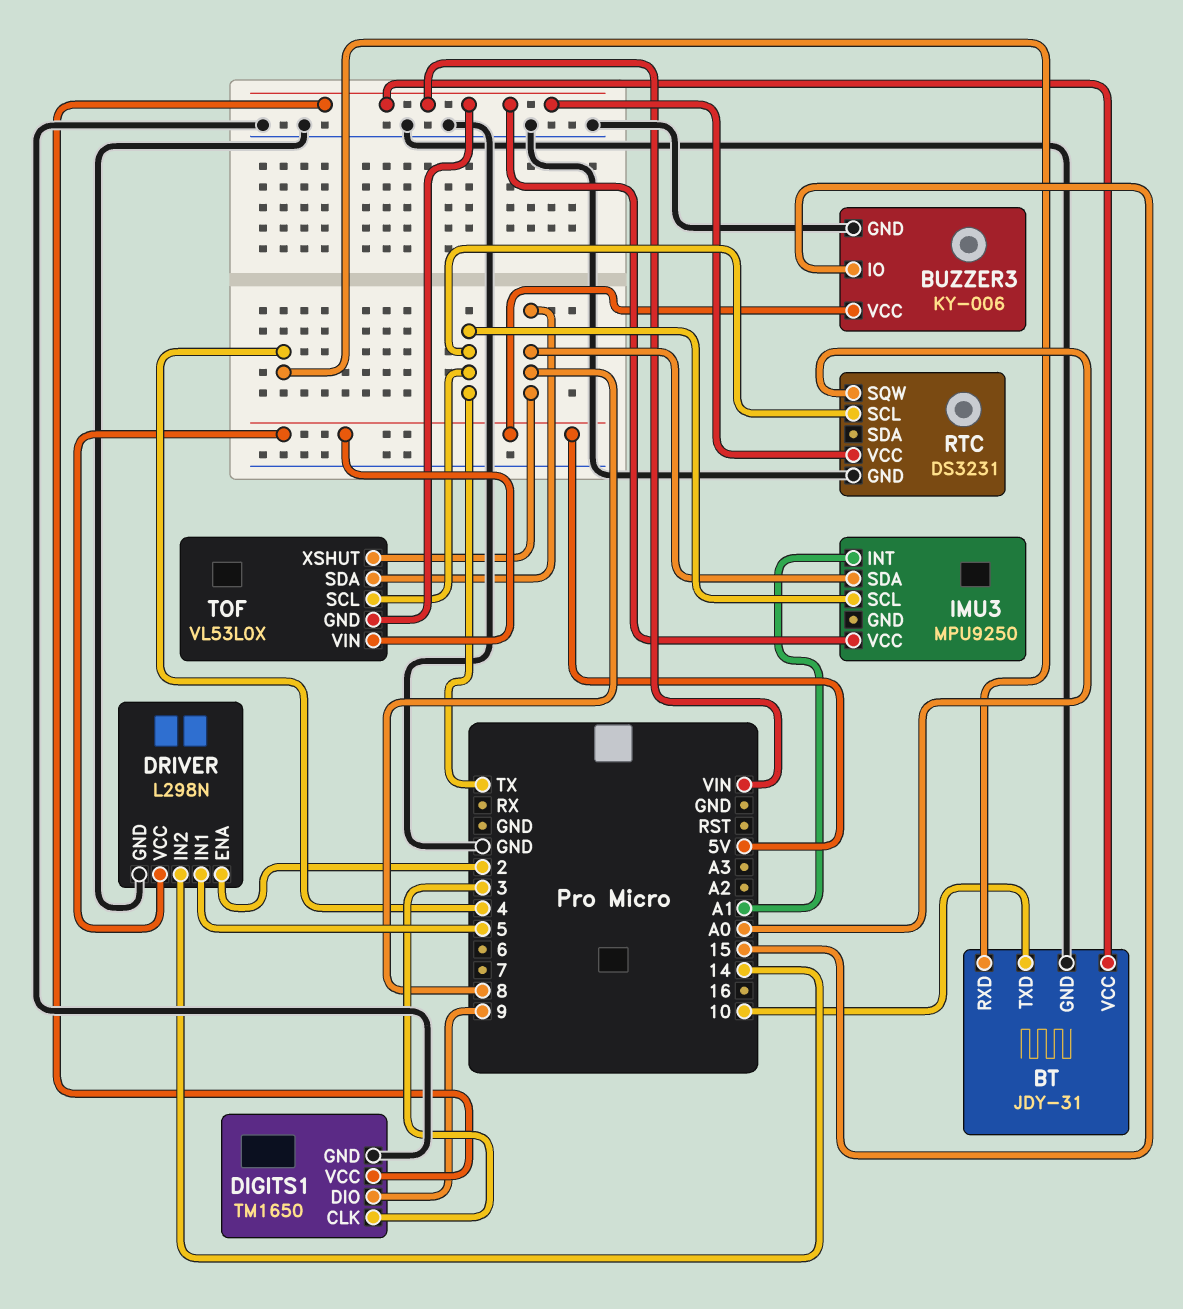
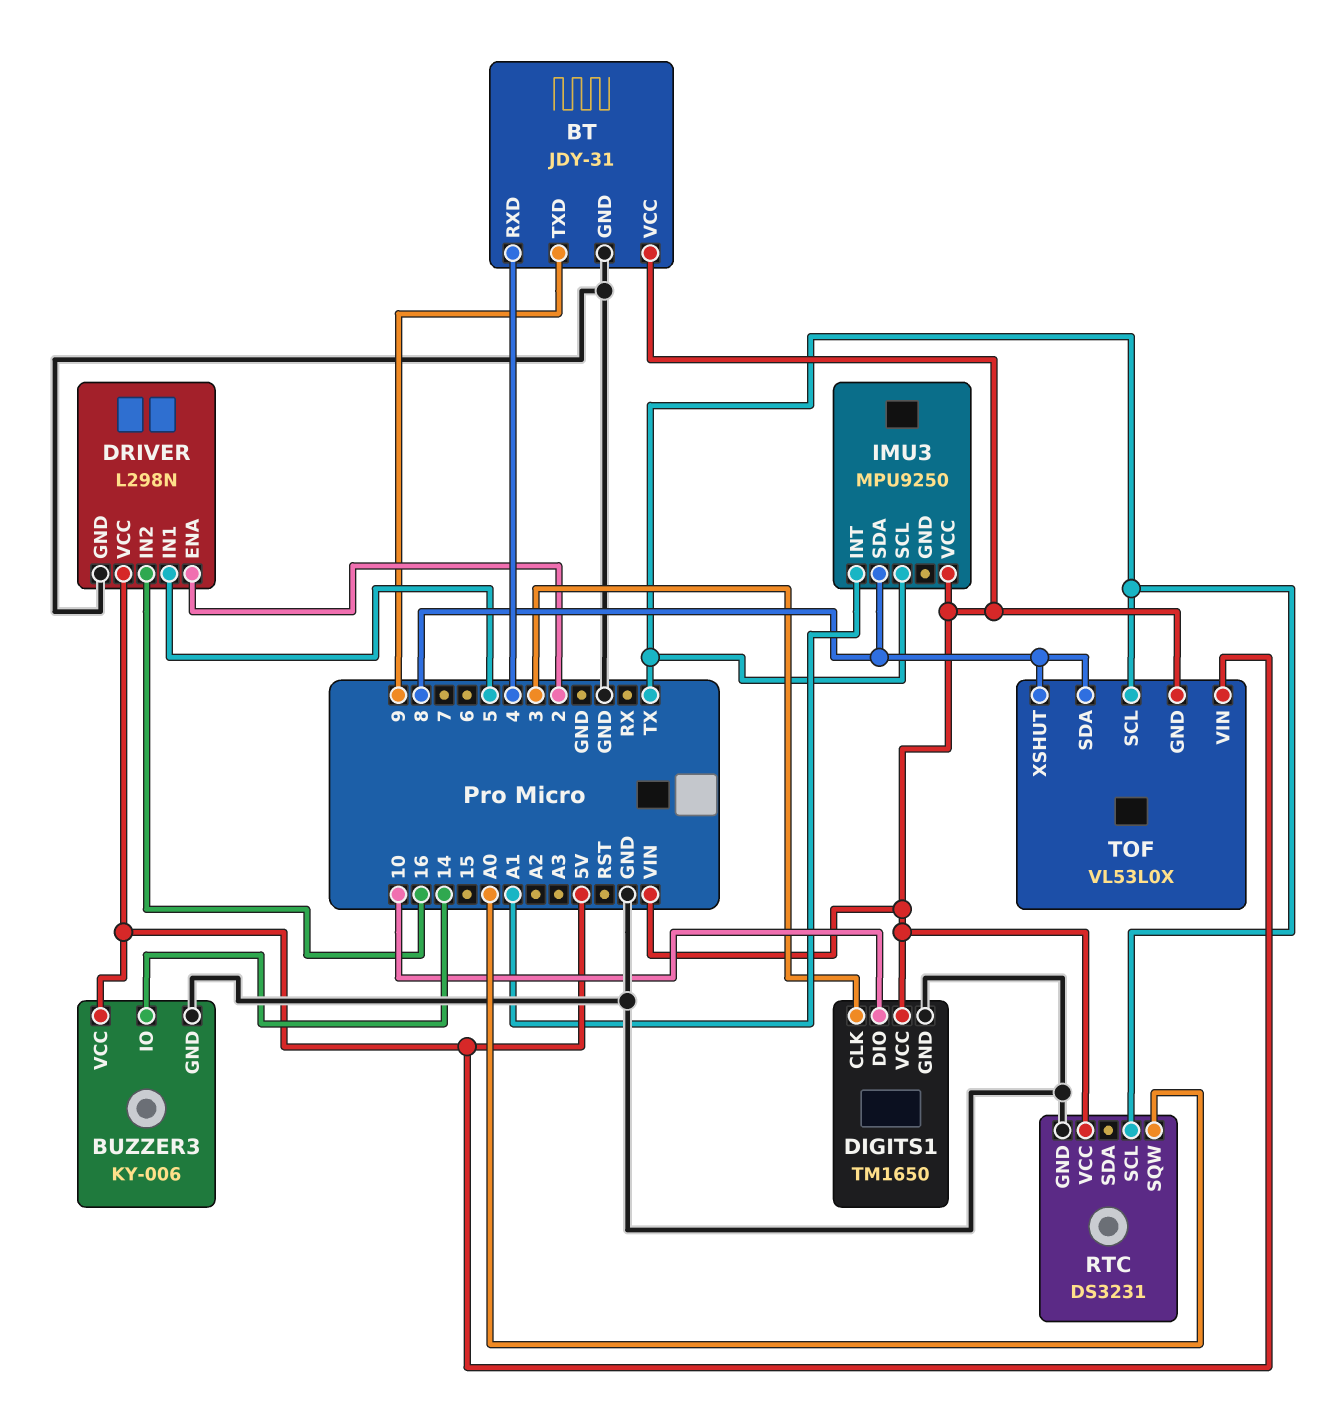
BT pin TXD: 10 -> 9
BUZZER3 pin IO: 15 -> 14
DIGITS1 pin DIO: 9 -> 10
DRIVER pin IN2: 14 -> 16

